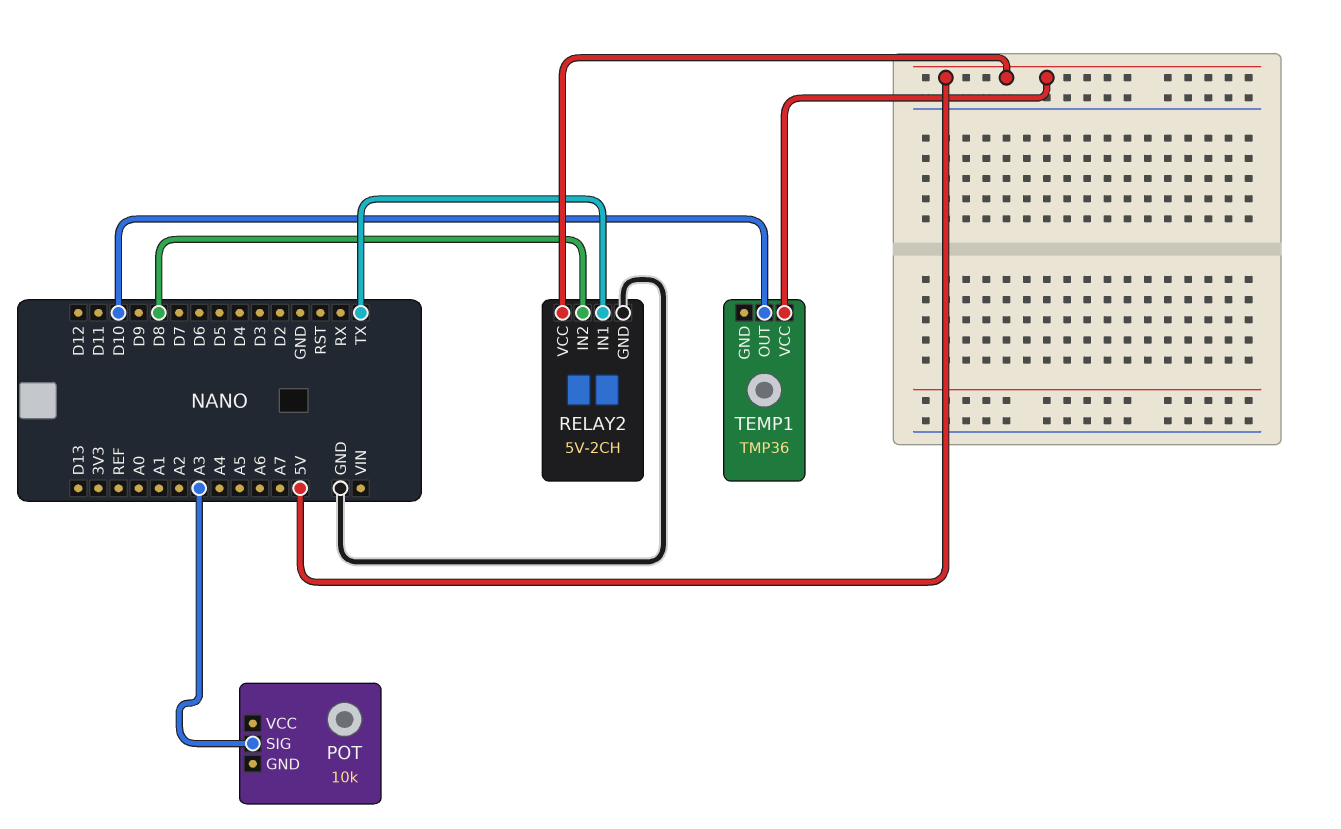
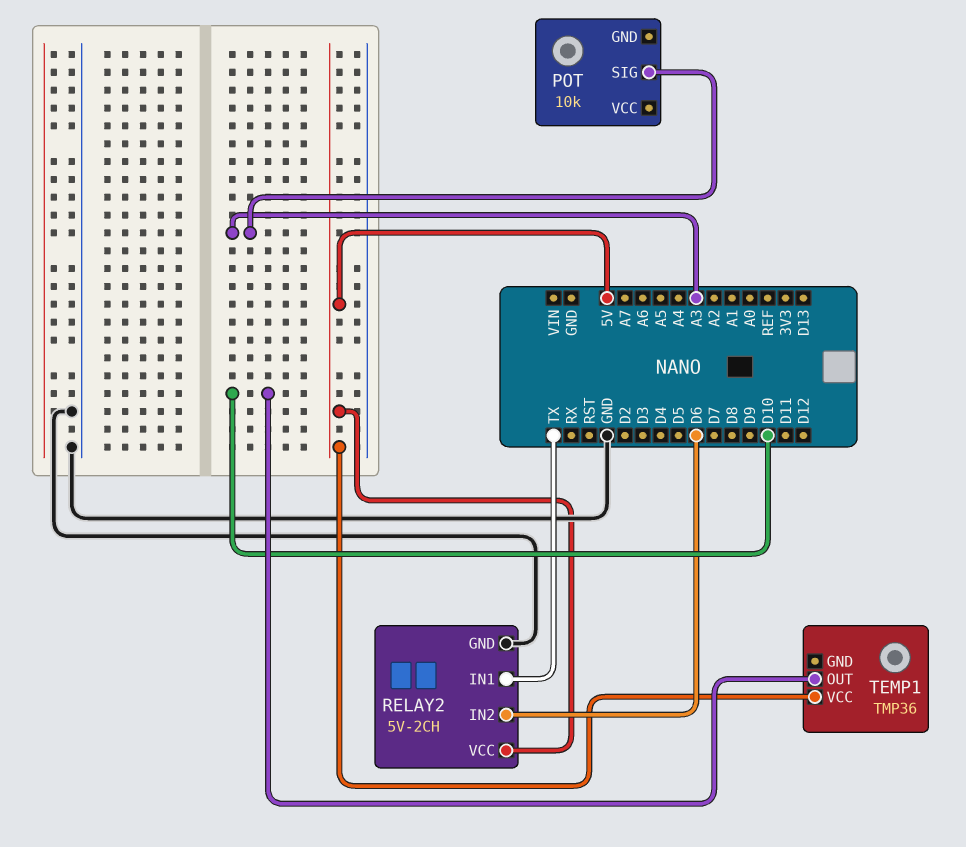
RELAY2 pin IN2: D8 -> D6

